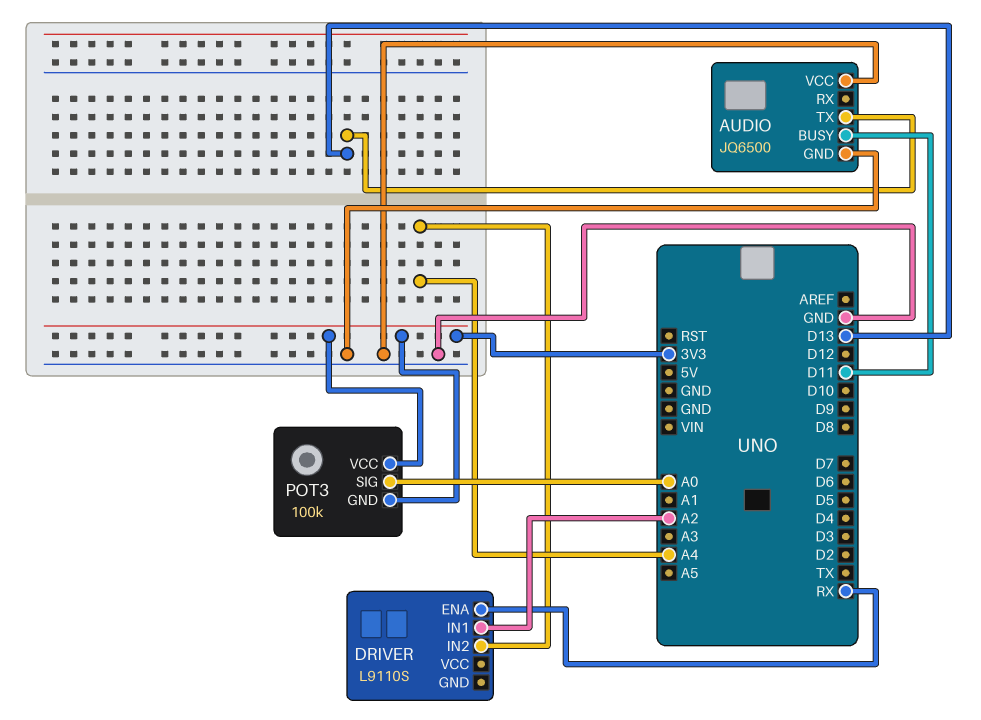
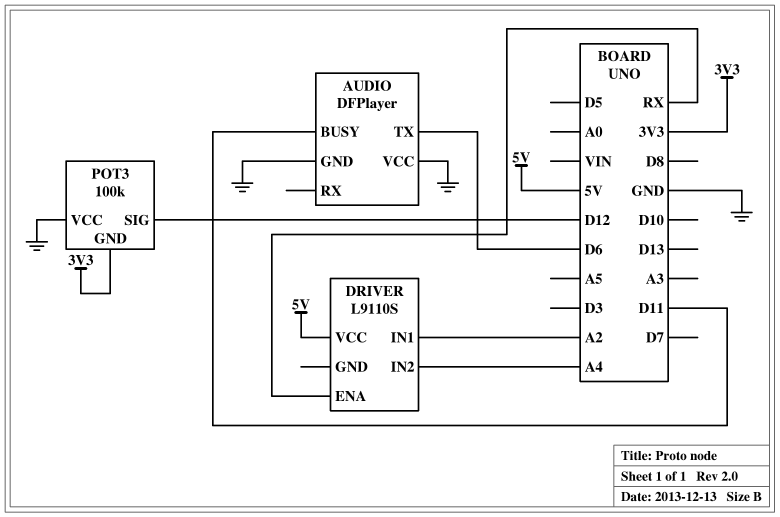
AUDIO: JQ6500 -> DFPlayer
AUDIO pin TX: D13 -> D6
DRIVER pin VCC: none -> 5V
POT3 pin SIG: A0 -> D12
POT3 pin VCC: 3V3 -> GND

